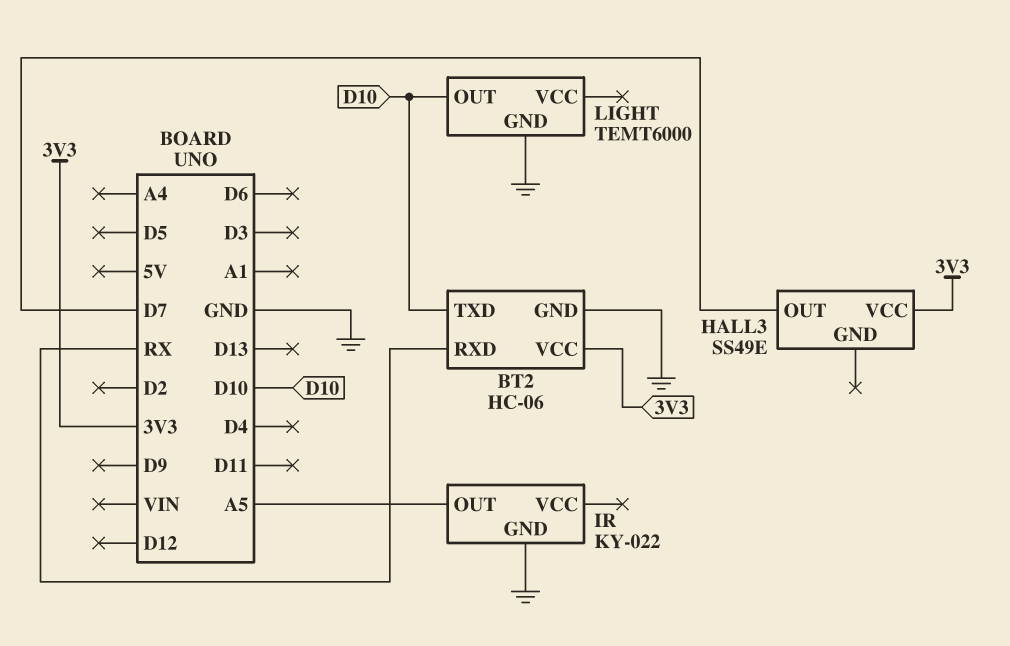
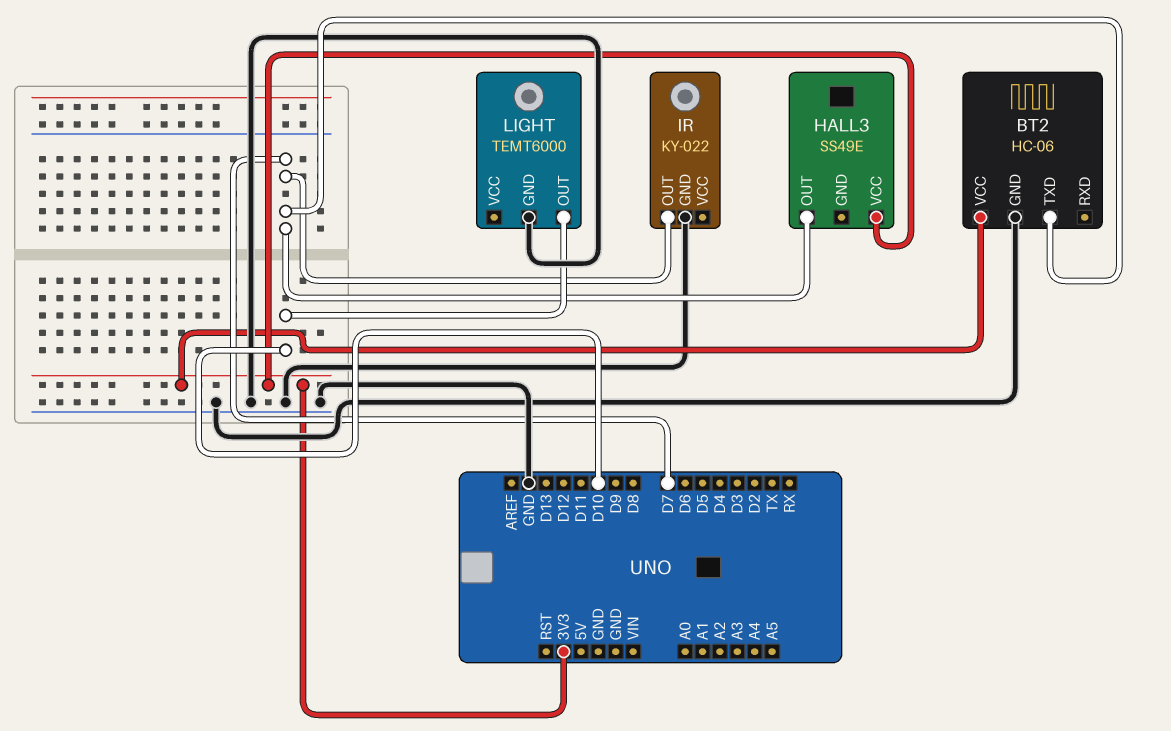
BT2 pin RXD: RX -> none
BT2 pin TXD: D10 -> D7
IR pin OUT: A5 -> D7

